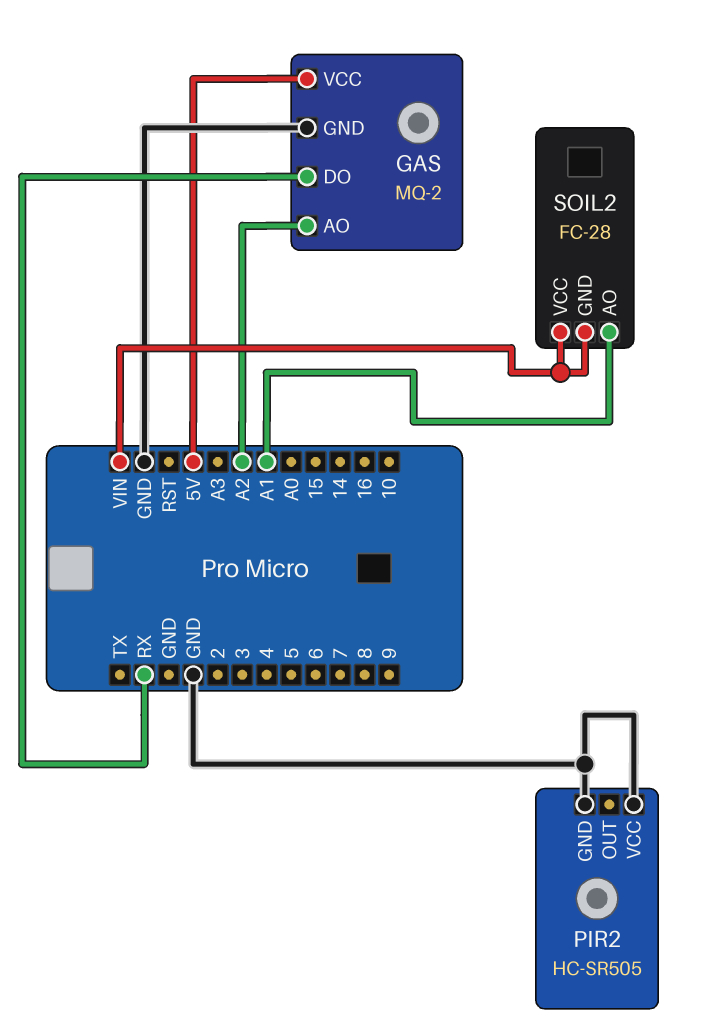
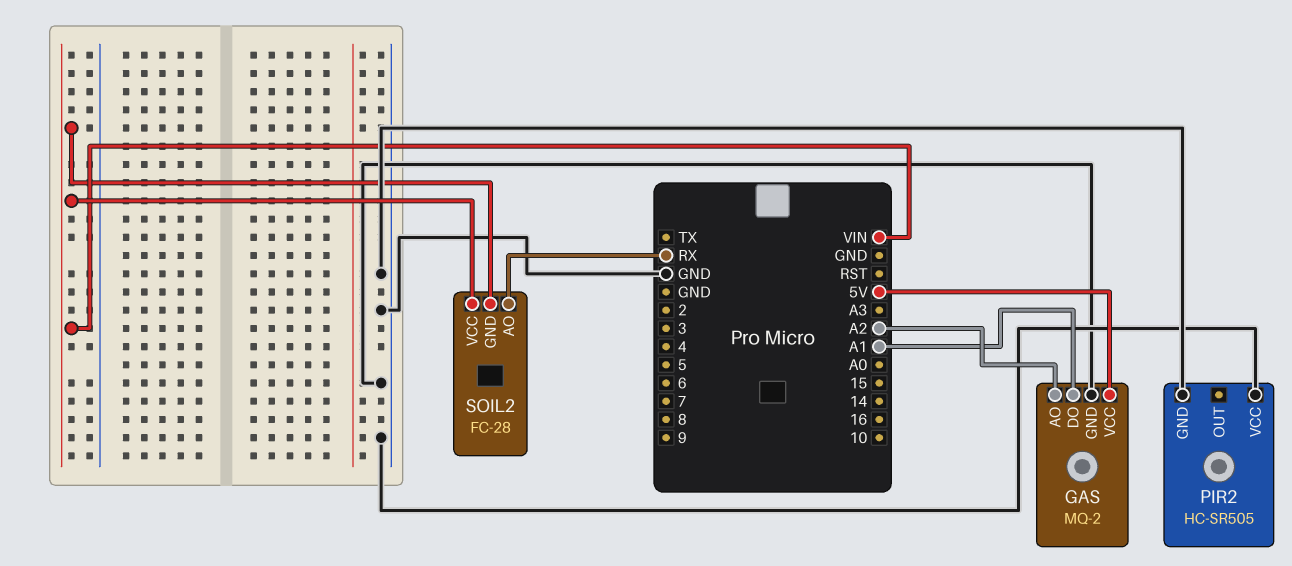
GAS pin DO: RX -> A1
SOIL2 pin AO: A1 -> RX

